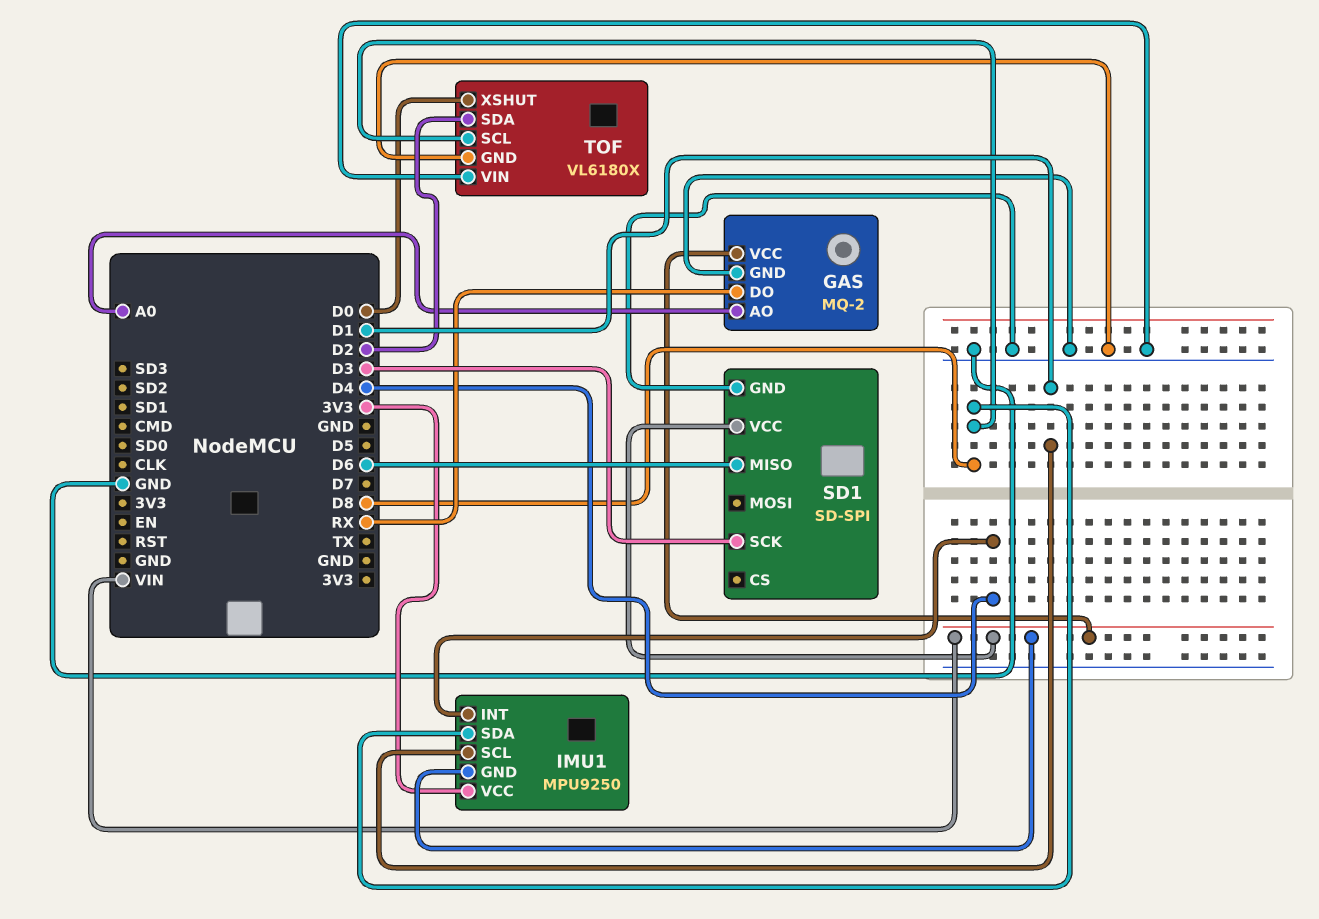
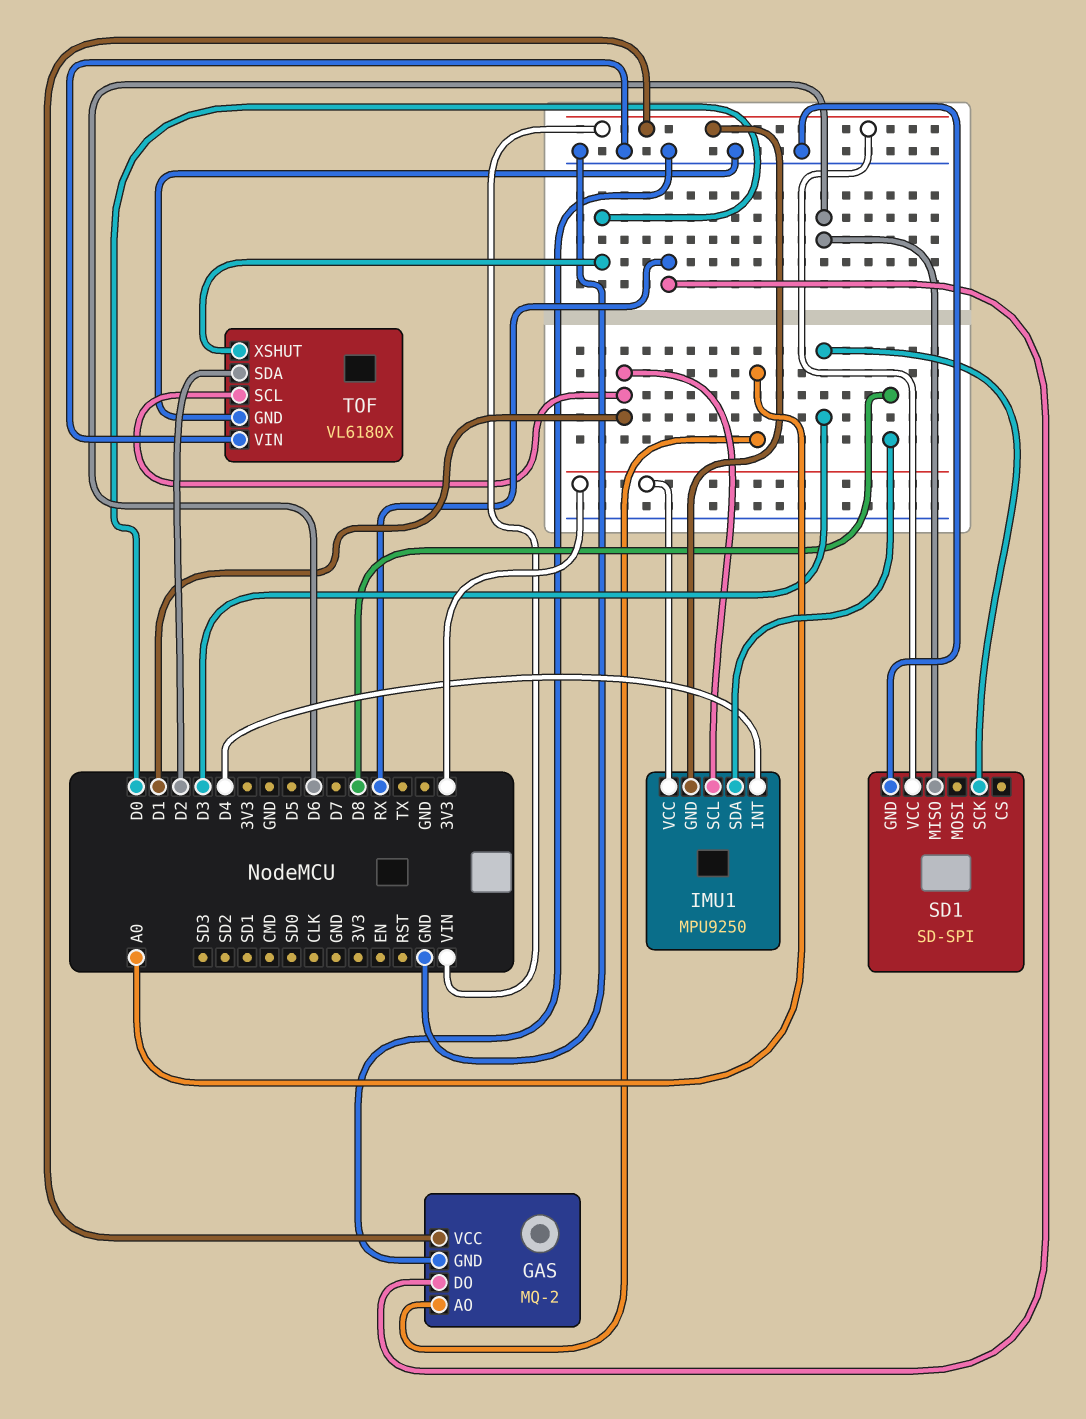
TOF pin SCL: D8 -> D1

